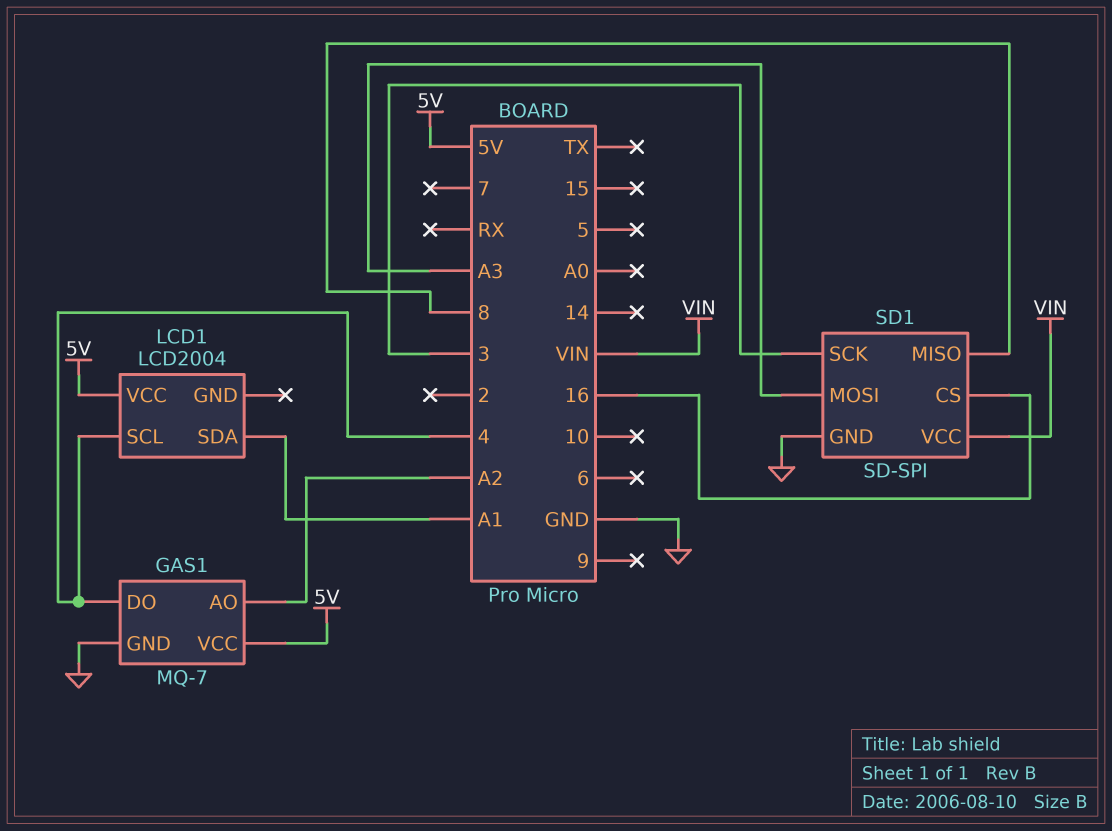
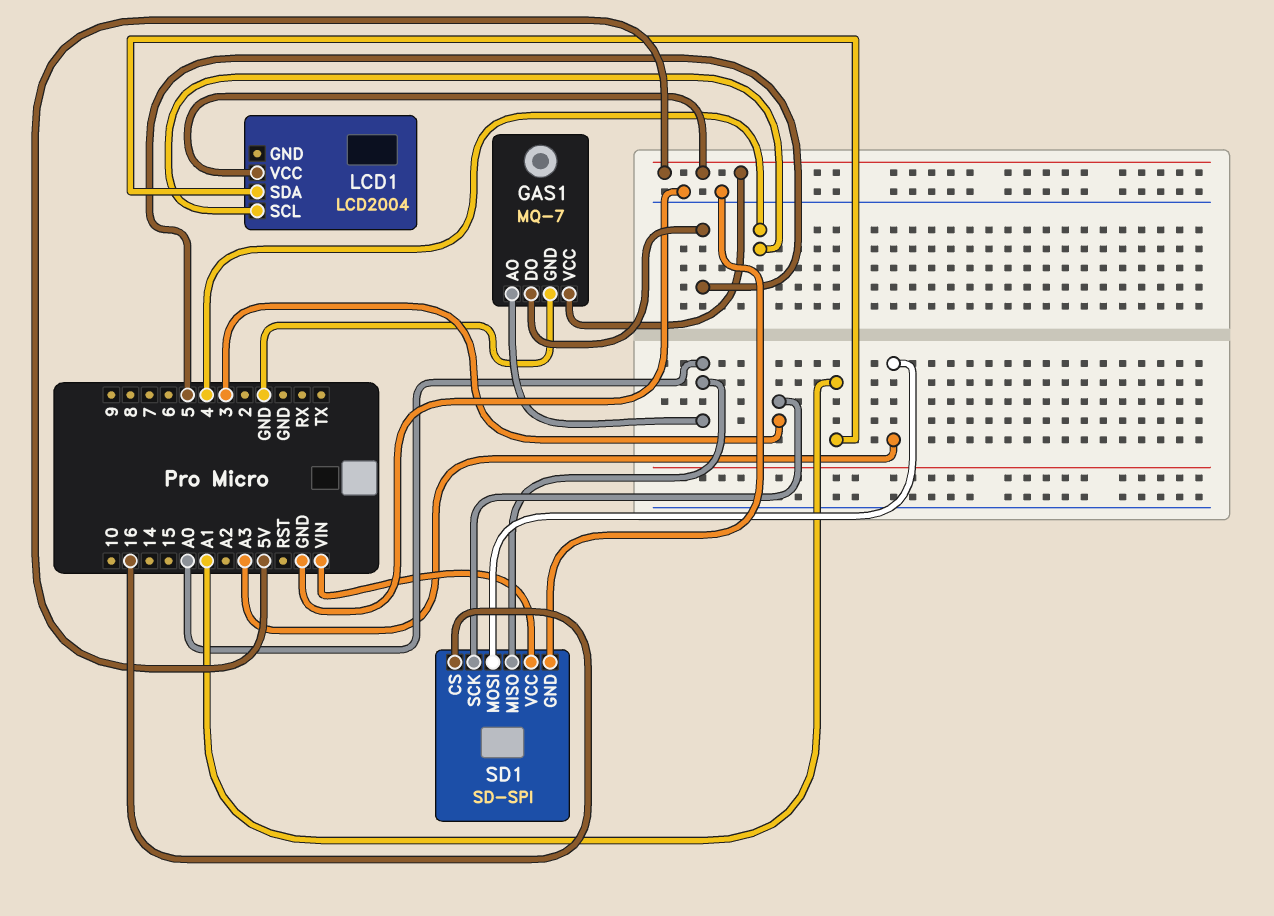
GAS1 pin AO: A2 -> A0
GAS1 pin DO: 4 -> 5
SD1 pin MISO: 8 -> A0

